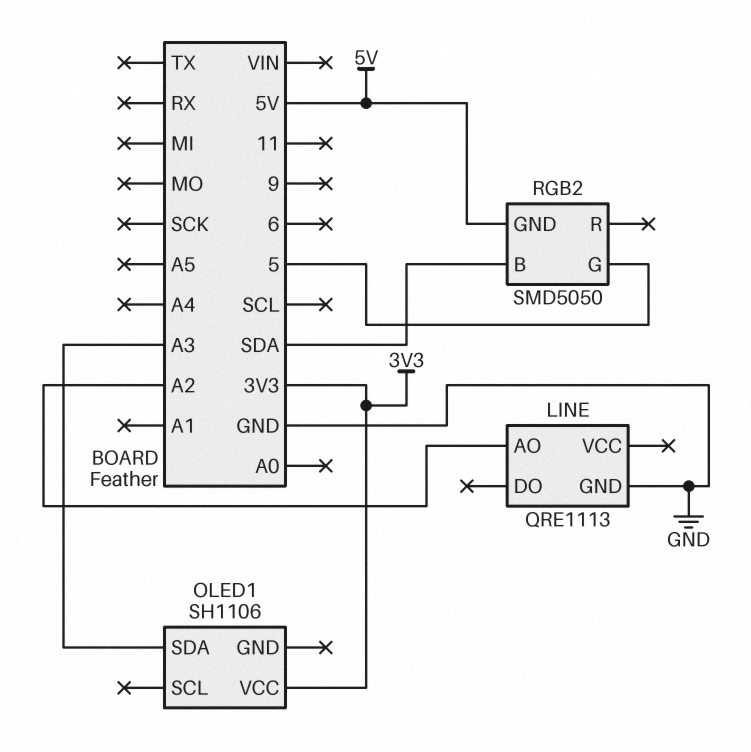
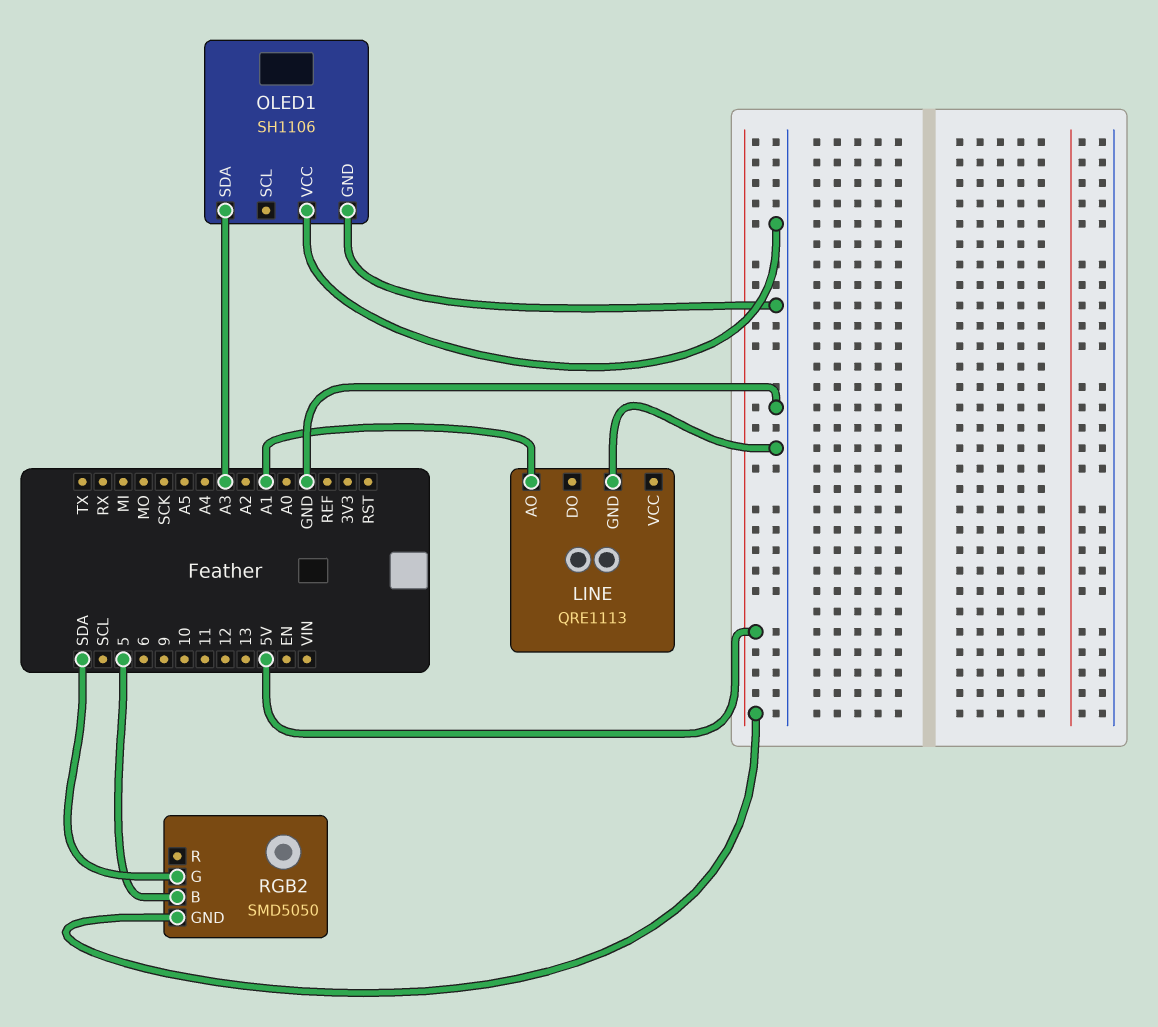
LINE pin AO: A2 -> A1
OLED1 pin GND: none -> GND
OLED1 pin VCC: 3V3 -> GND
RGB2 pin B: SDA -> 5
RGB2 pin G: 5 -> SDA

